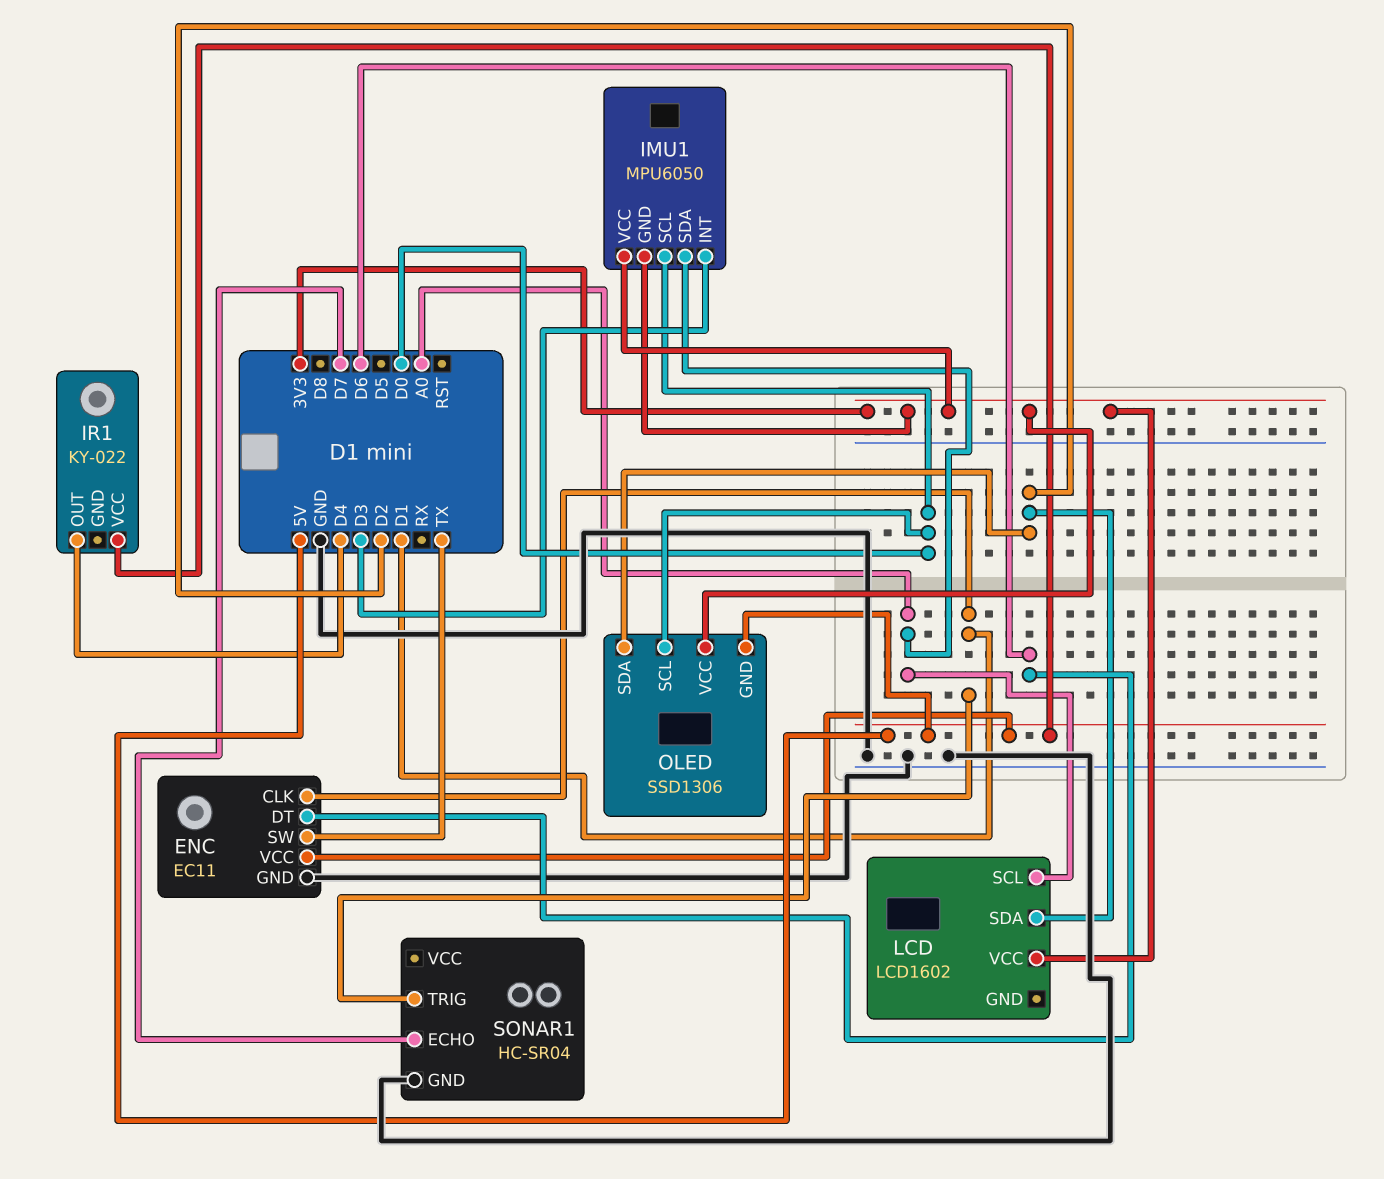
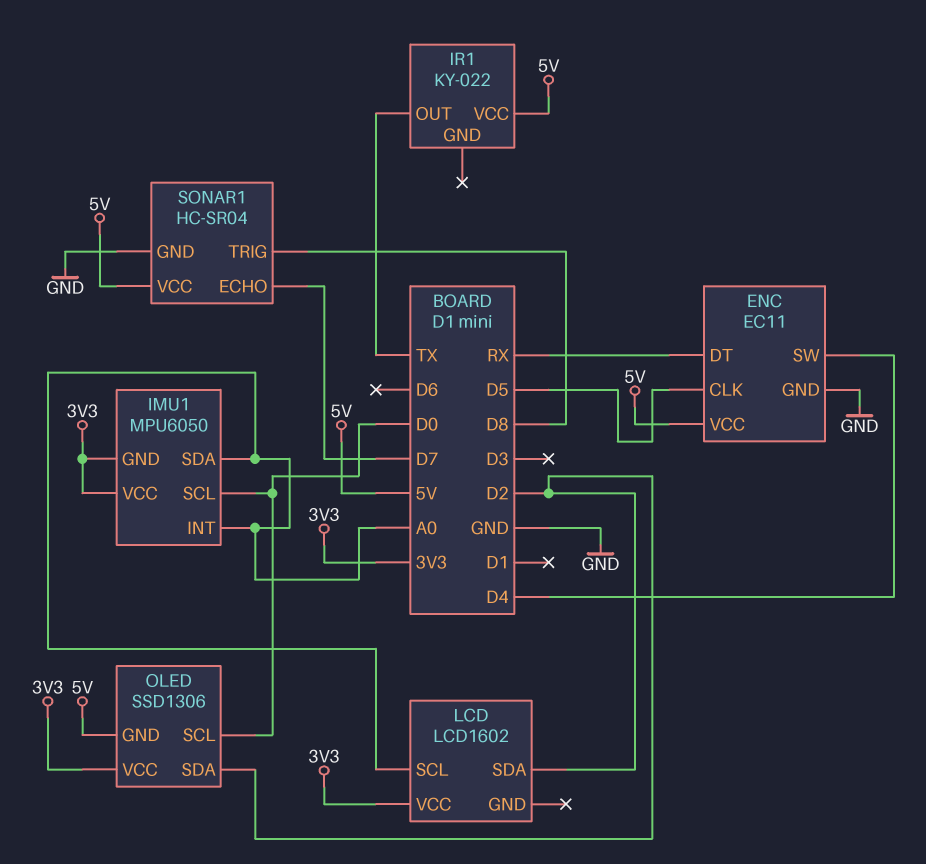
ENC pin CLK: D1 -> D5
ENC pin DT: D6 -> RX
ENC pin SW: TX -> D4
IMU1 pin INT: D3 -> A0
IR1 pin OUT: D4 -> TX
SONAR1 pin TRIG: D1 -> D8
SONAR1 pin VCC: none -> 5V

